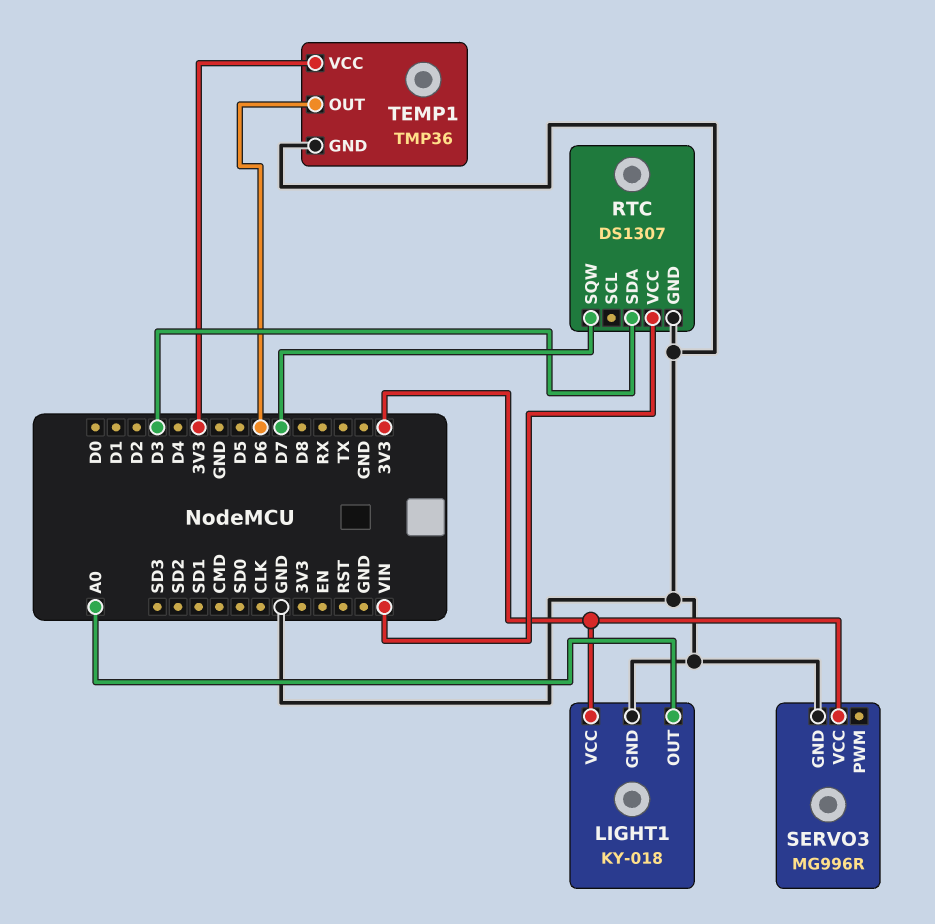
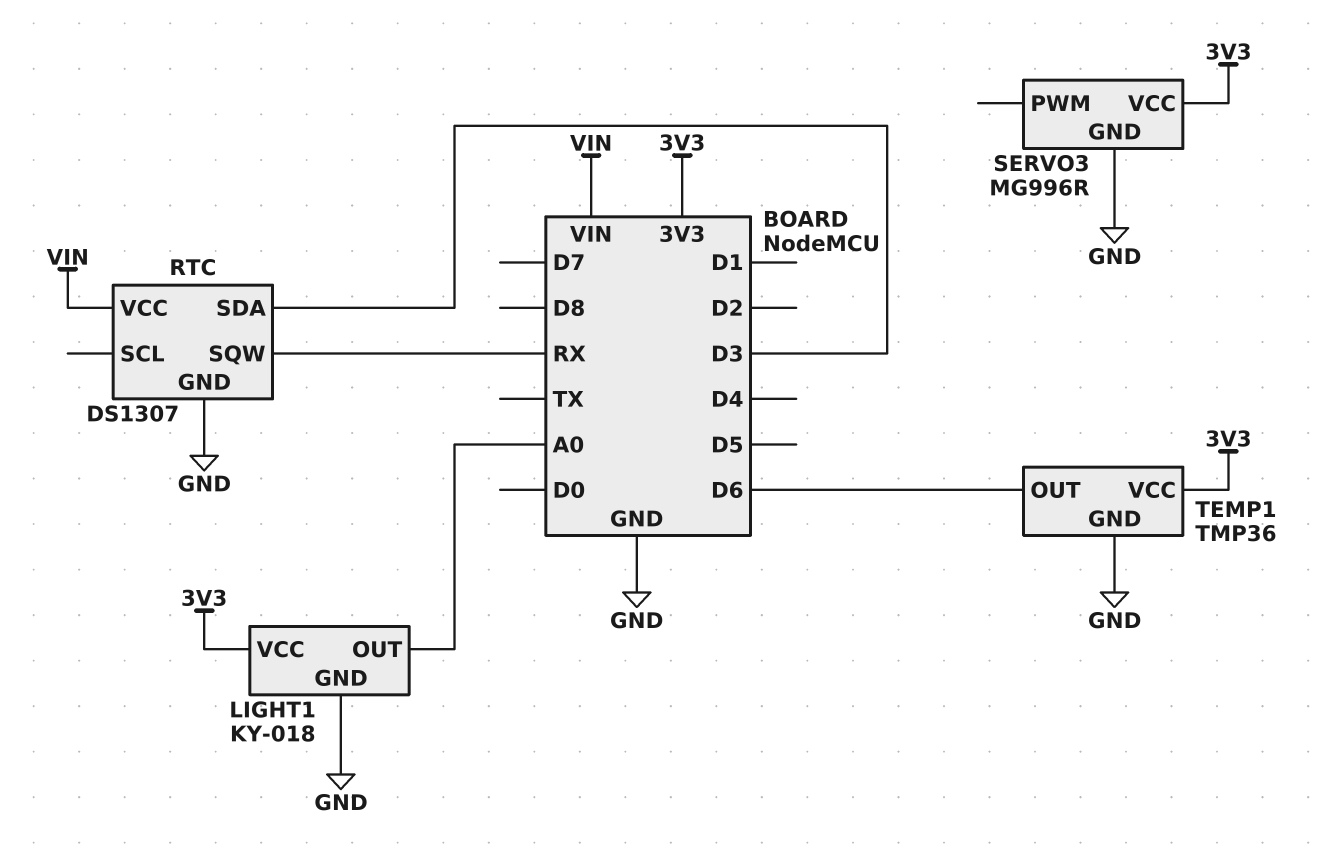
RTC pin SQW: D7 -> RX

